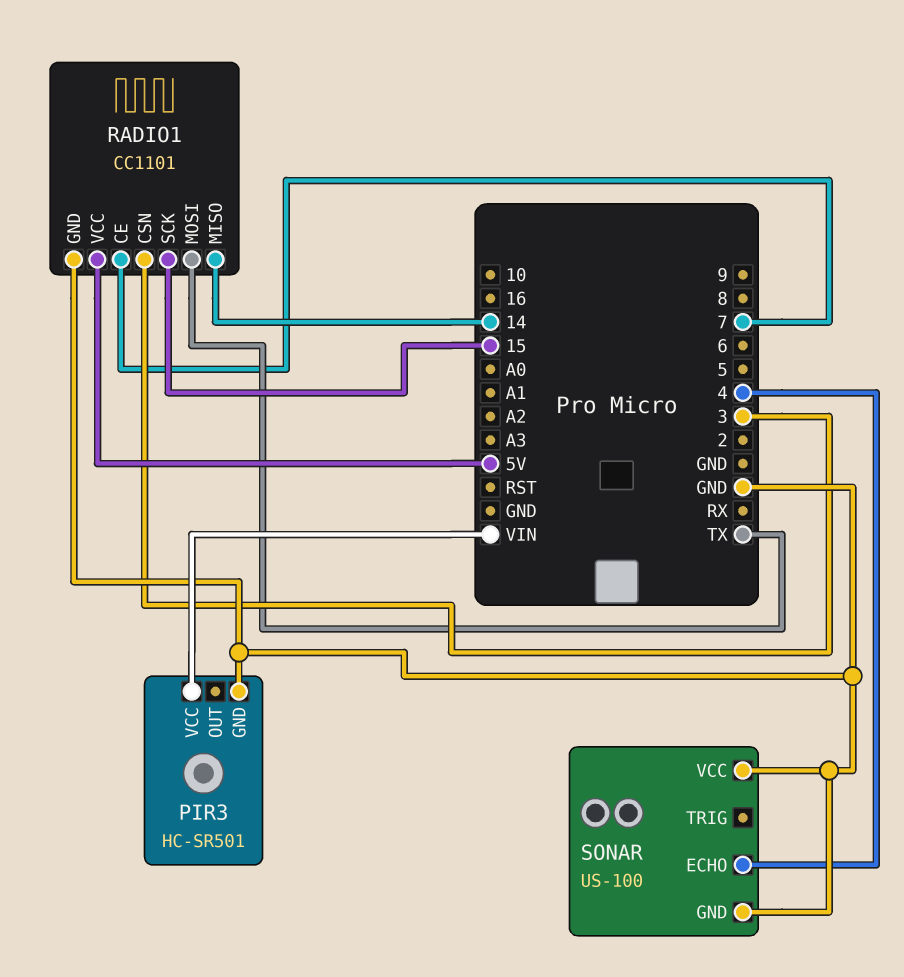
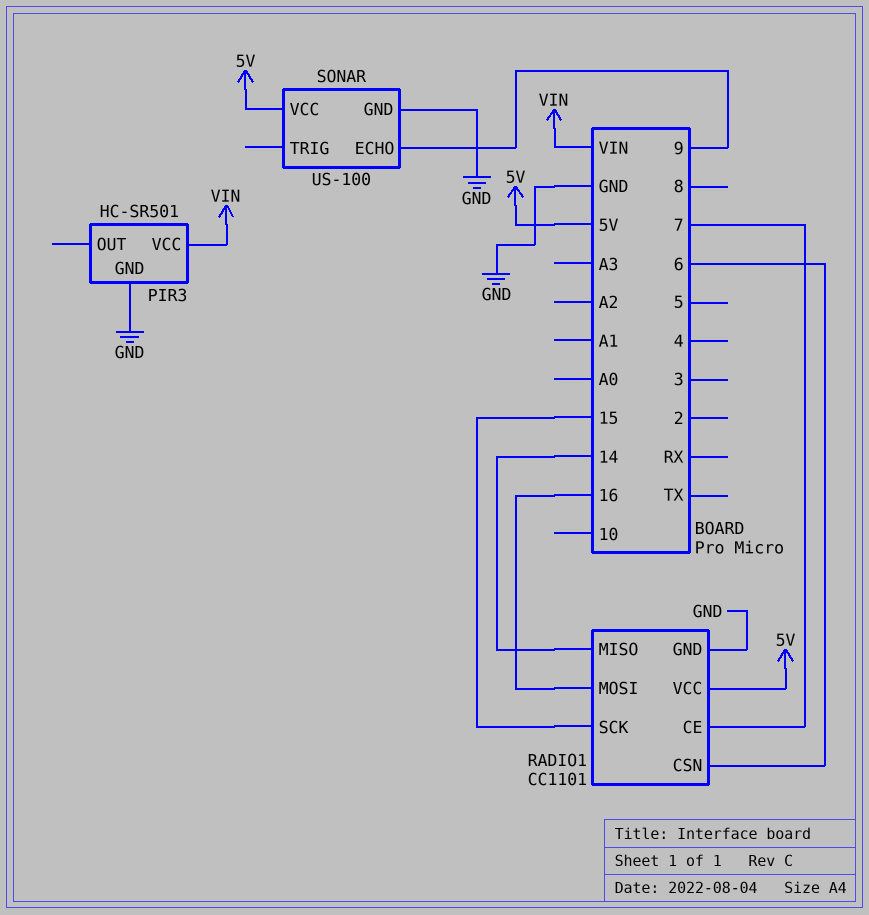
RADIO1 pin CSN: 3 -> 6
RADIO1 pin MOSI: TX -> 16
SONAR pin ECHO: 4 -> 9
SONAR pin VCC: GND -> 5V

